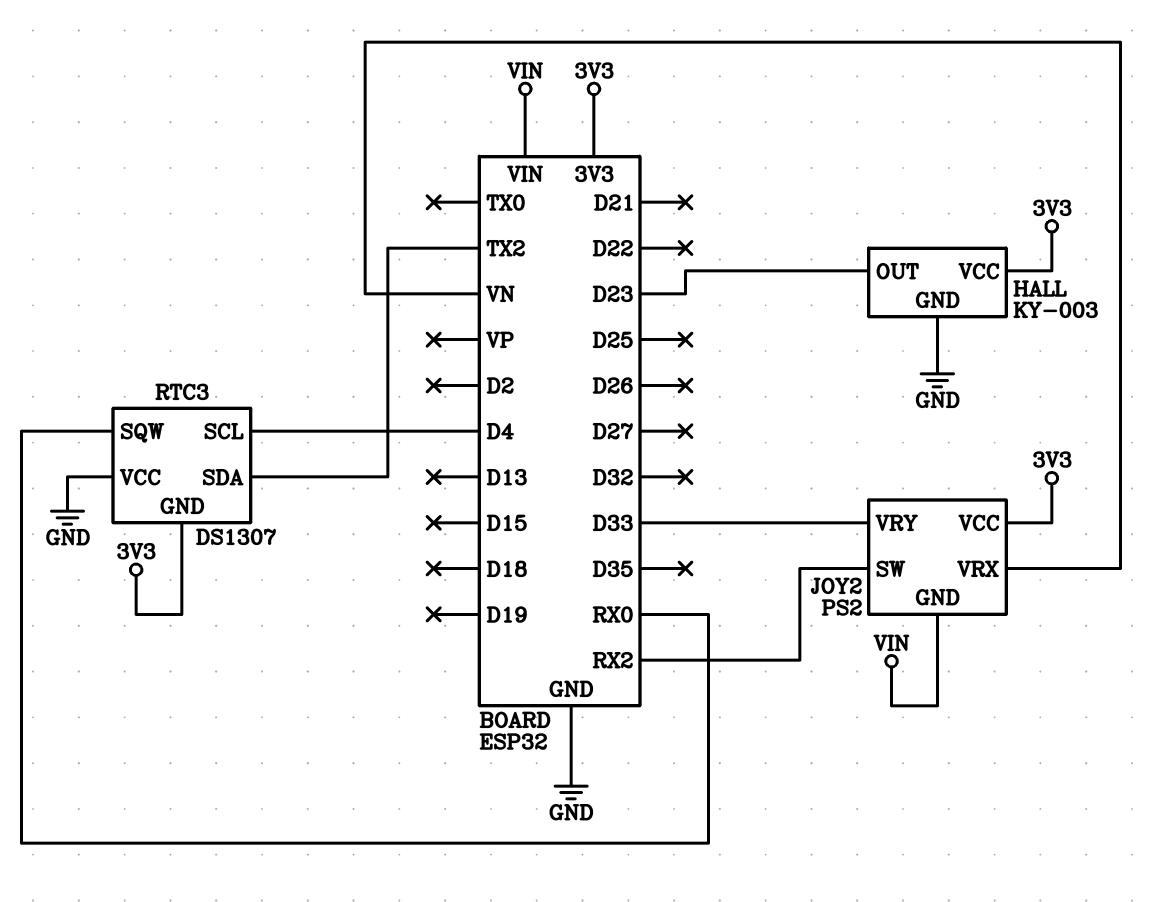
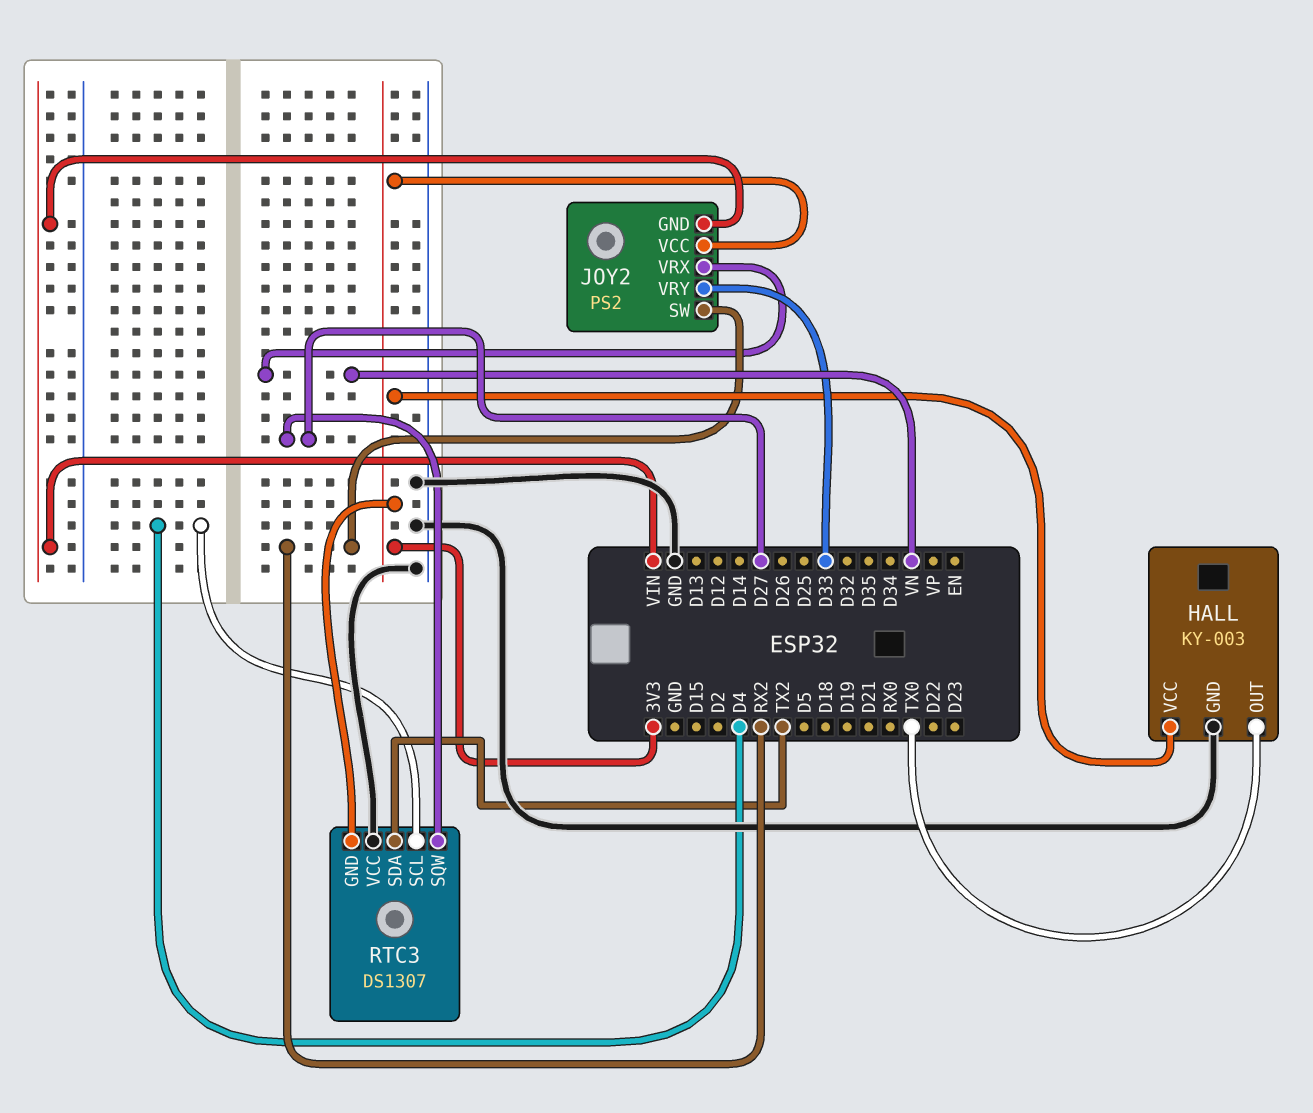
HALL pin OUT: D23 -> TX0
RTC3 pin SQW: RX0 -> D27

